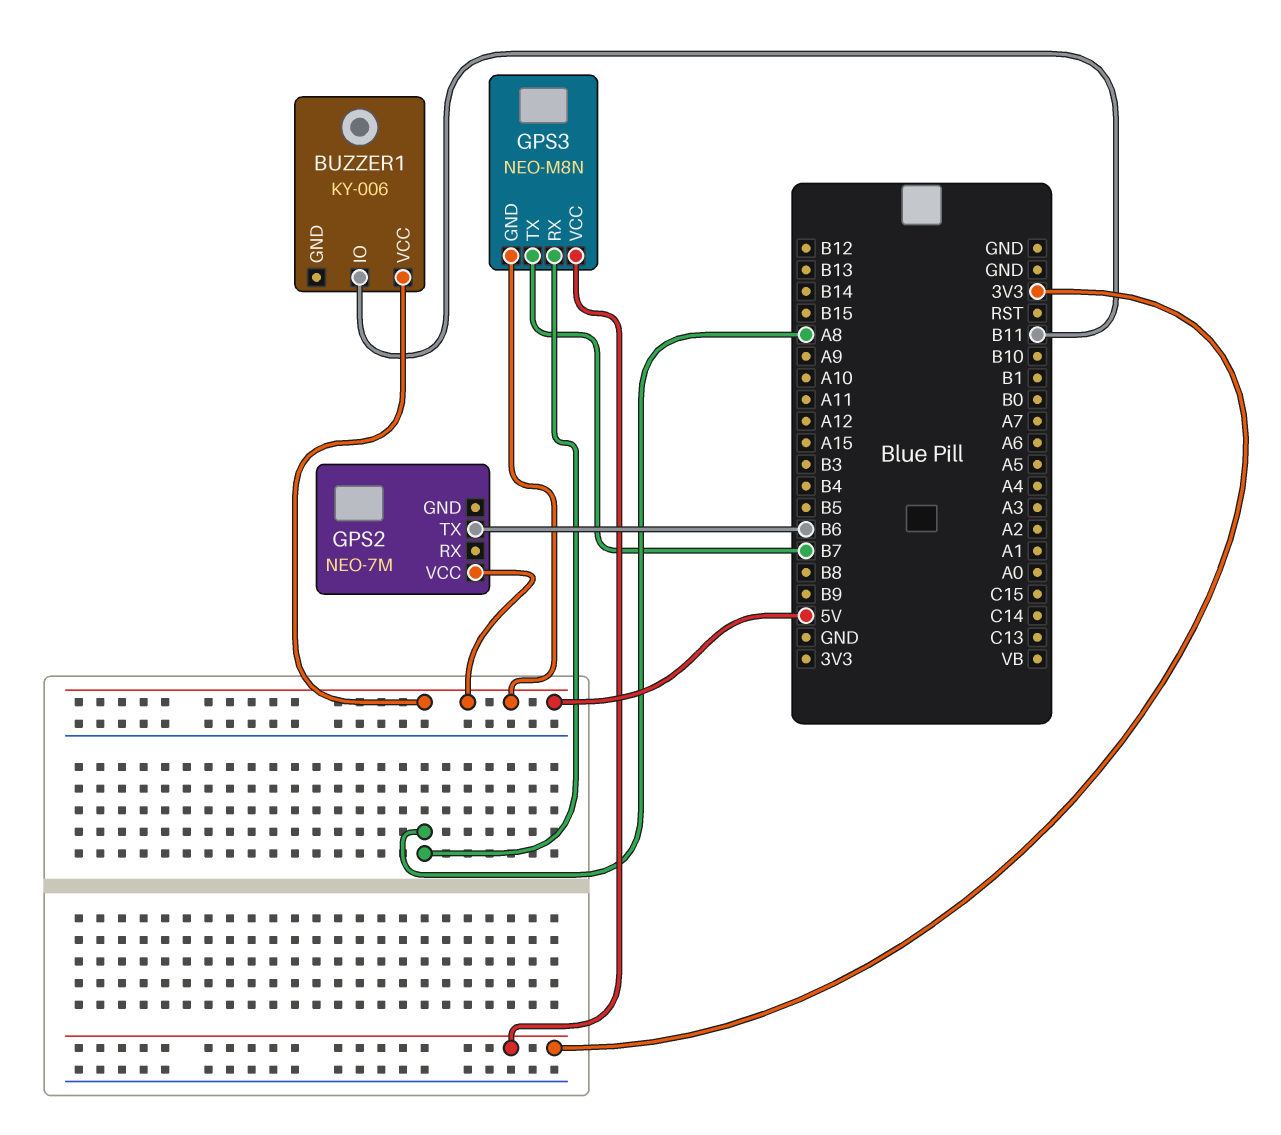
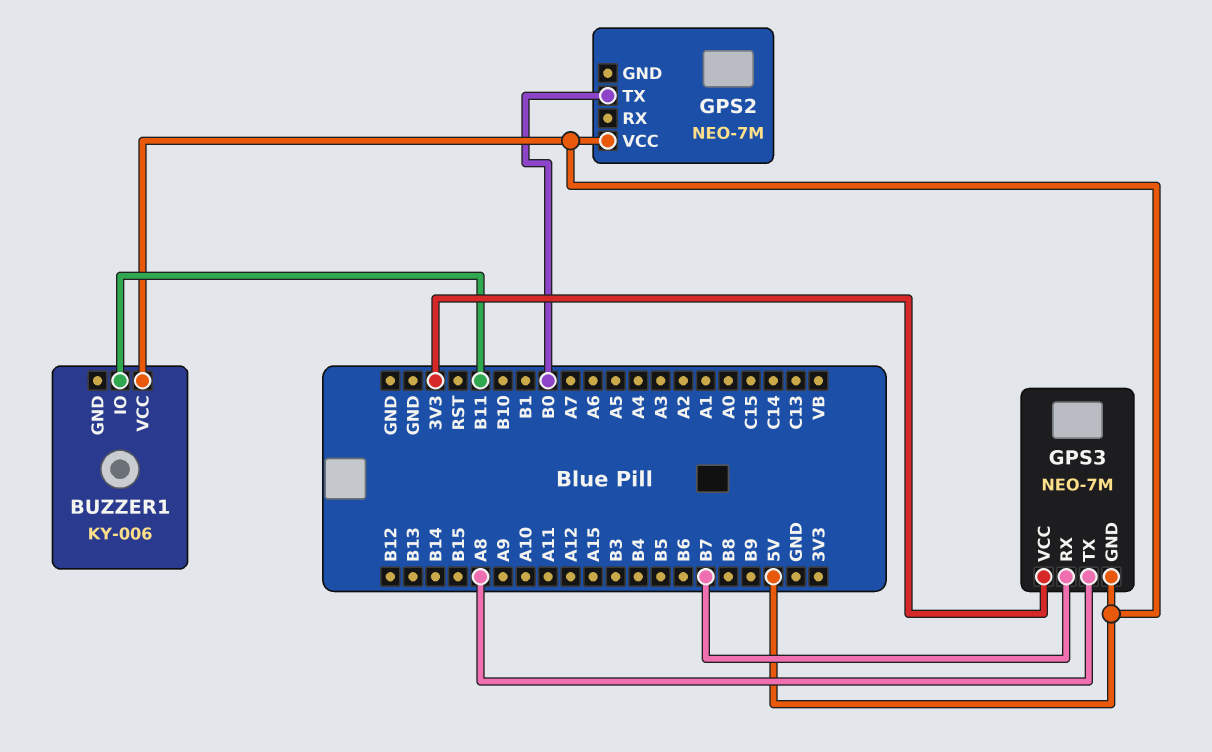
GPS2 pin TX: B6 -> B0
GPS3: NEO-M8N -> NEO-7M
GPS3 pin RX: A8 -> B7
GPS3 pin TX: B7 -> A8

